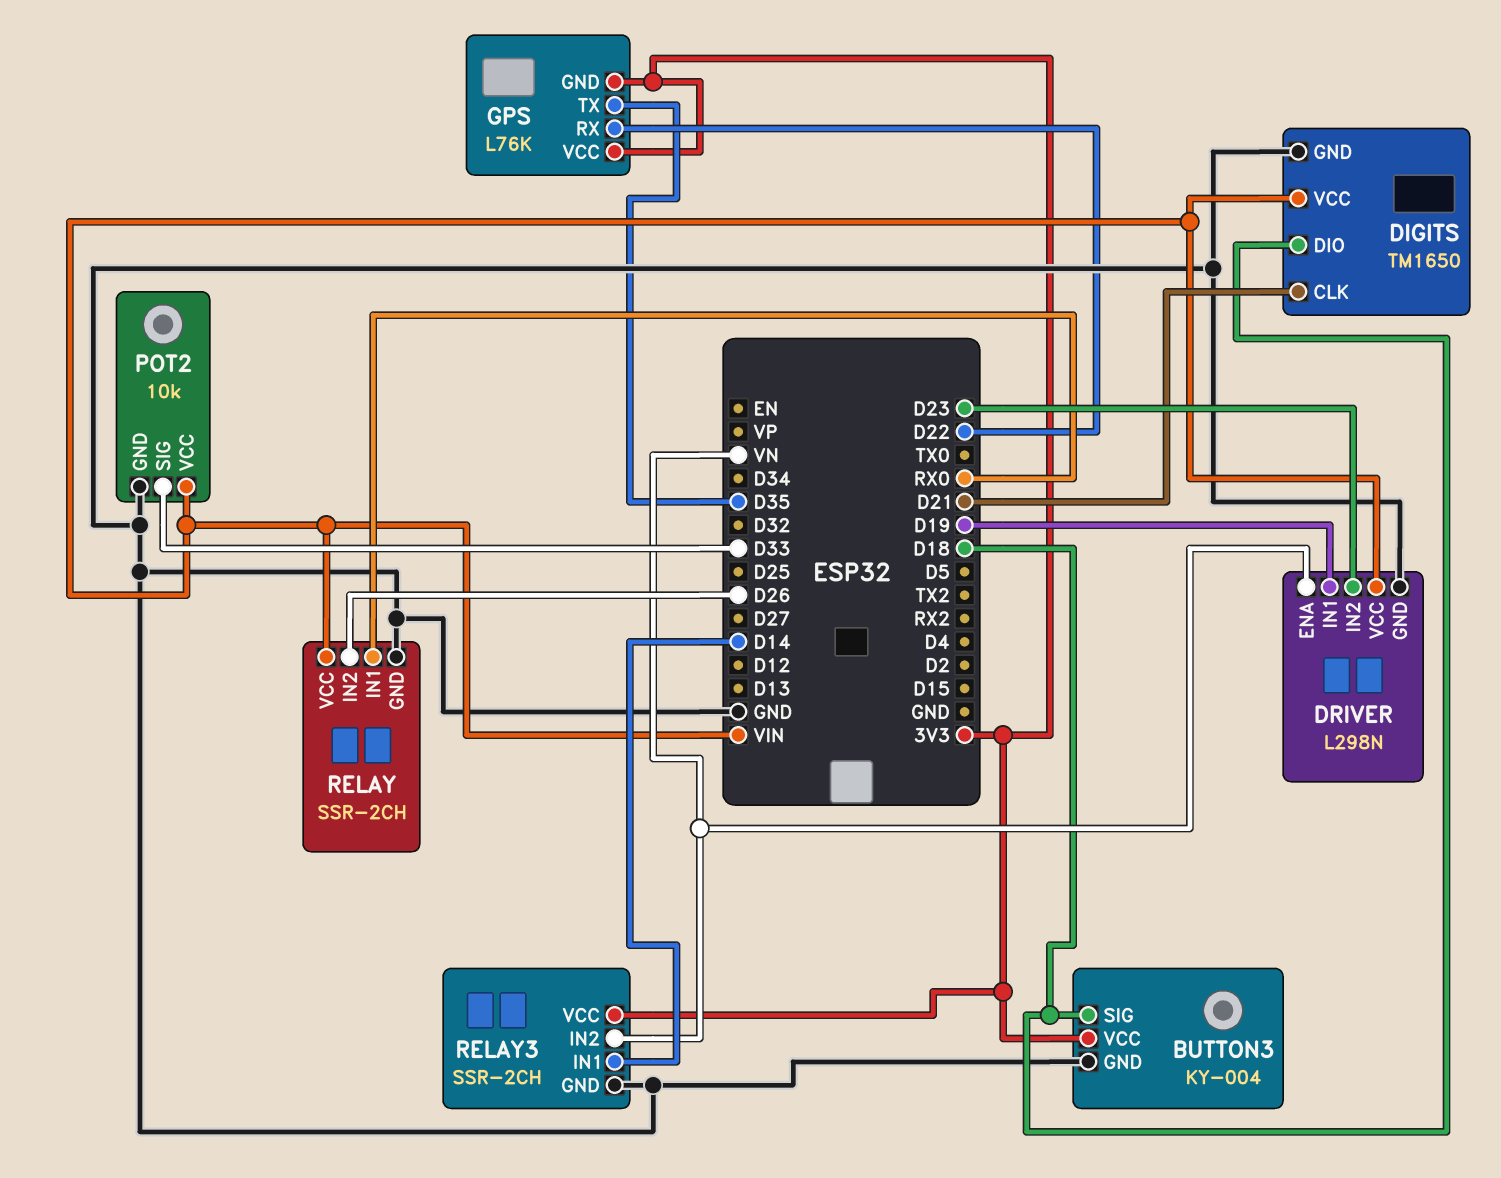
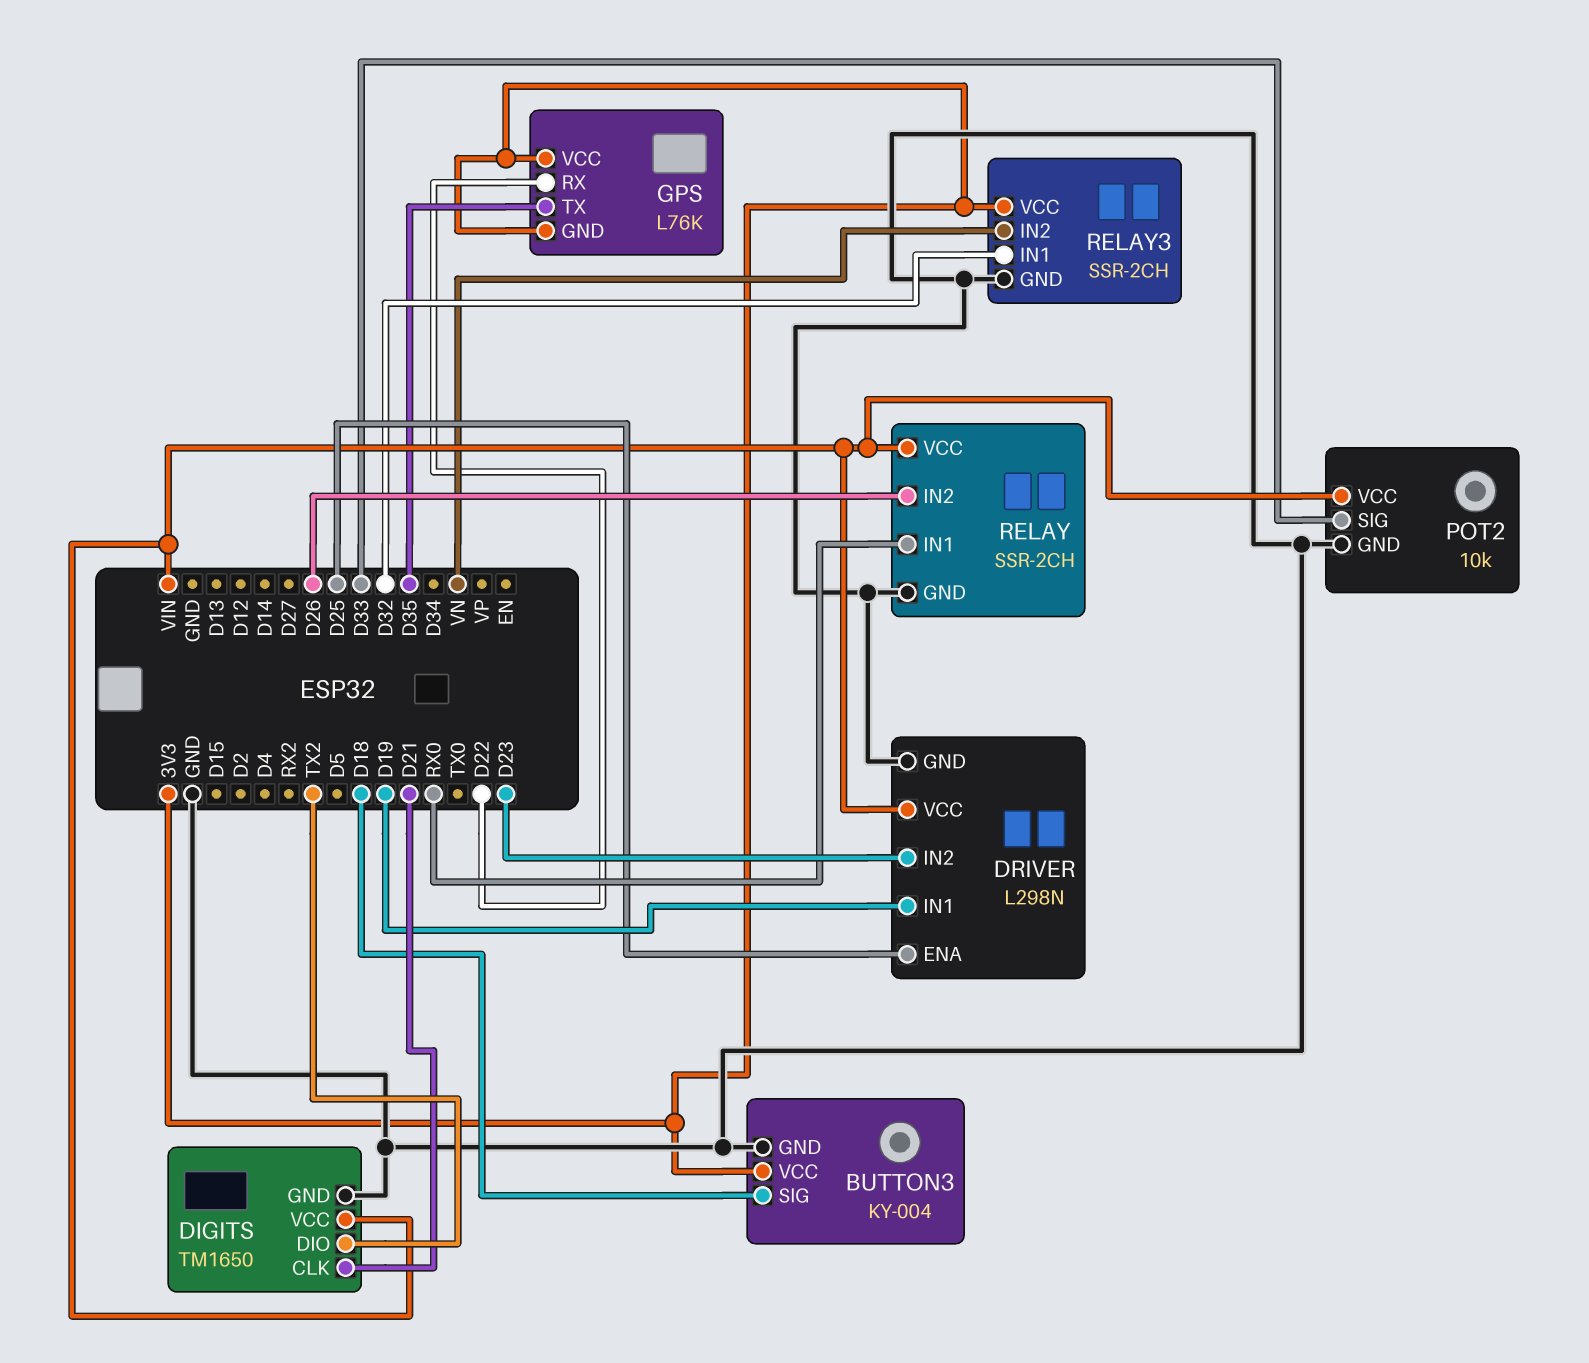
DIGITS pin DIO: D18 -> TX2
DRIVER pin ENA: VN -> D25
RELAY3 pin IN1: D14 -> D32

